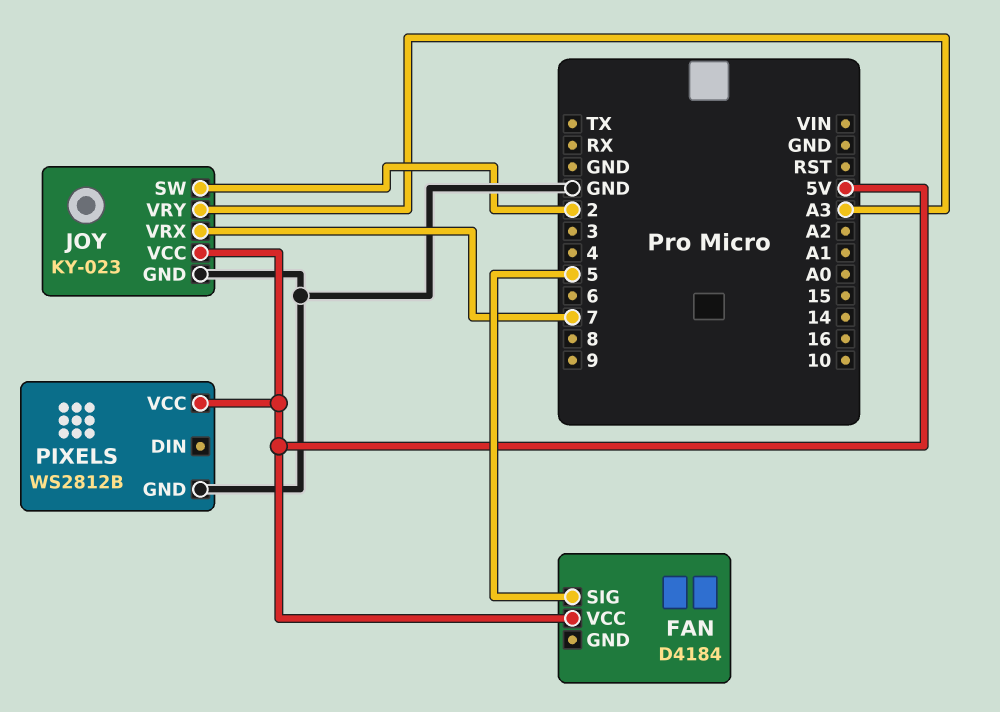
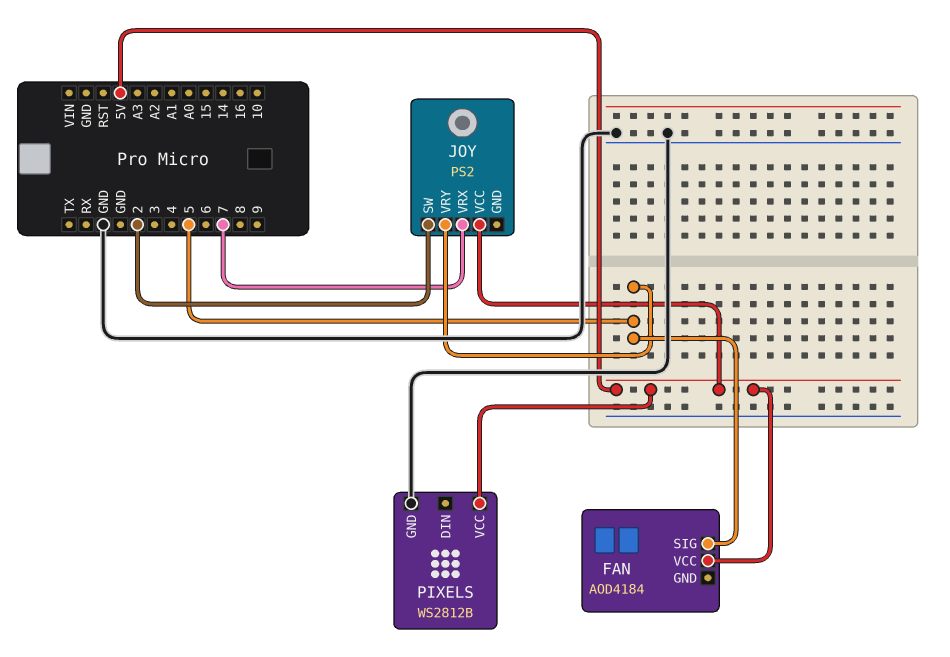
FAN: D4184 -> AOD4184
JOY: KY-023 -> PS2
JOY pin GND: GND -> none
JOY pin VRY: A3 -> 5

